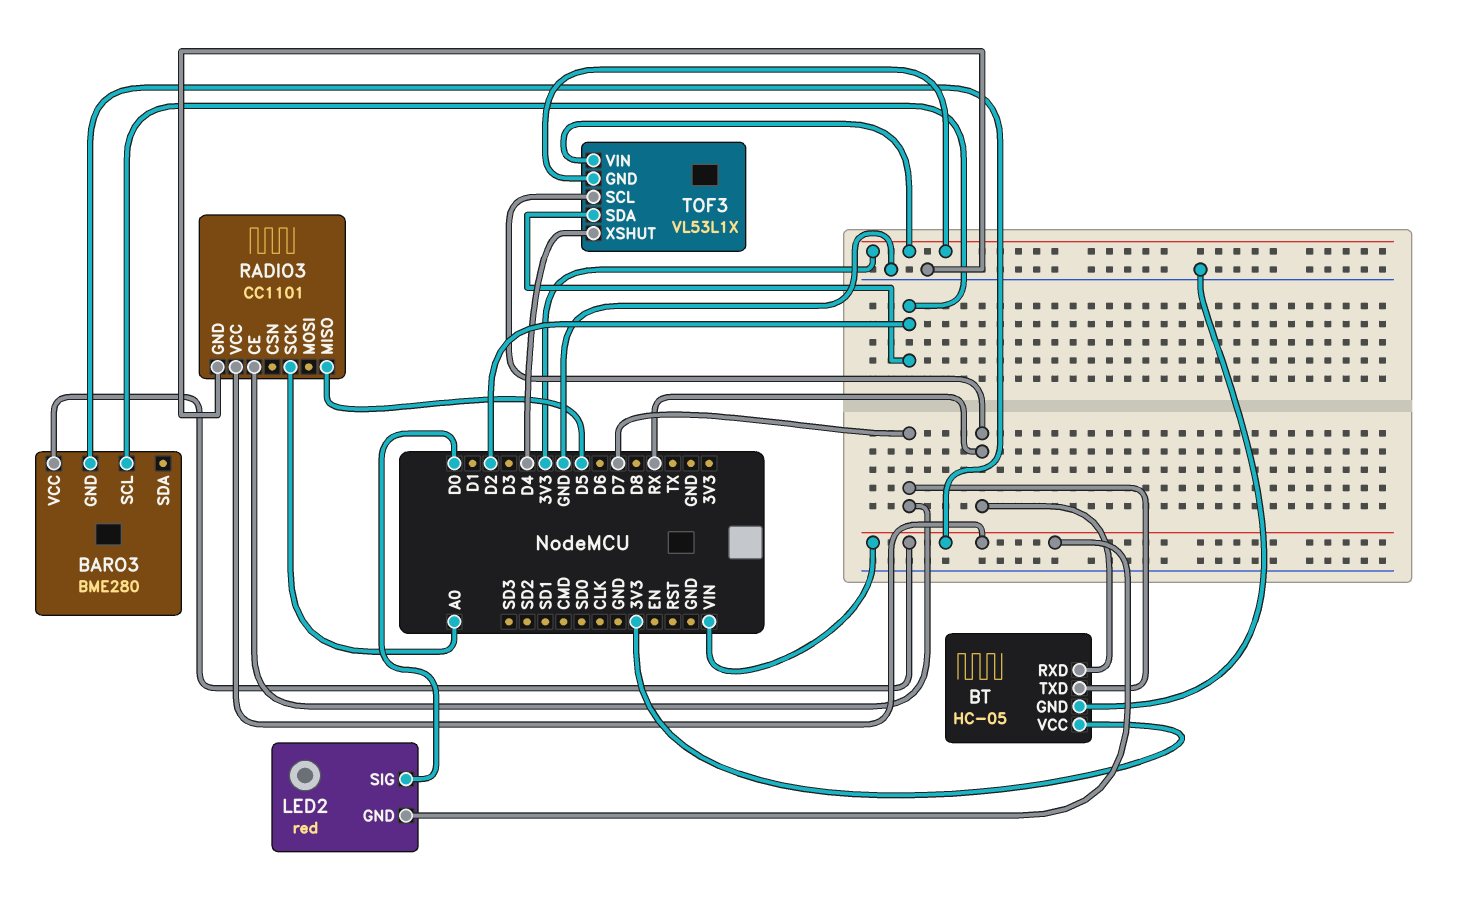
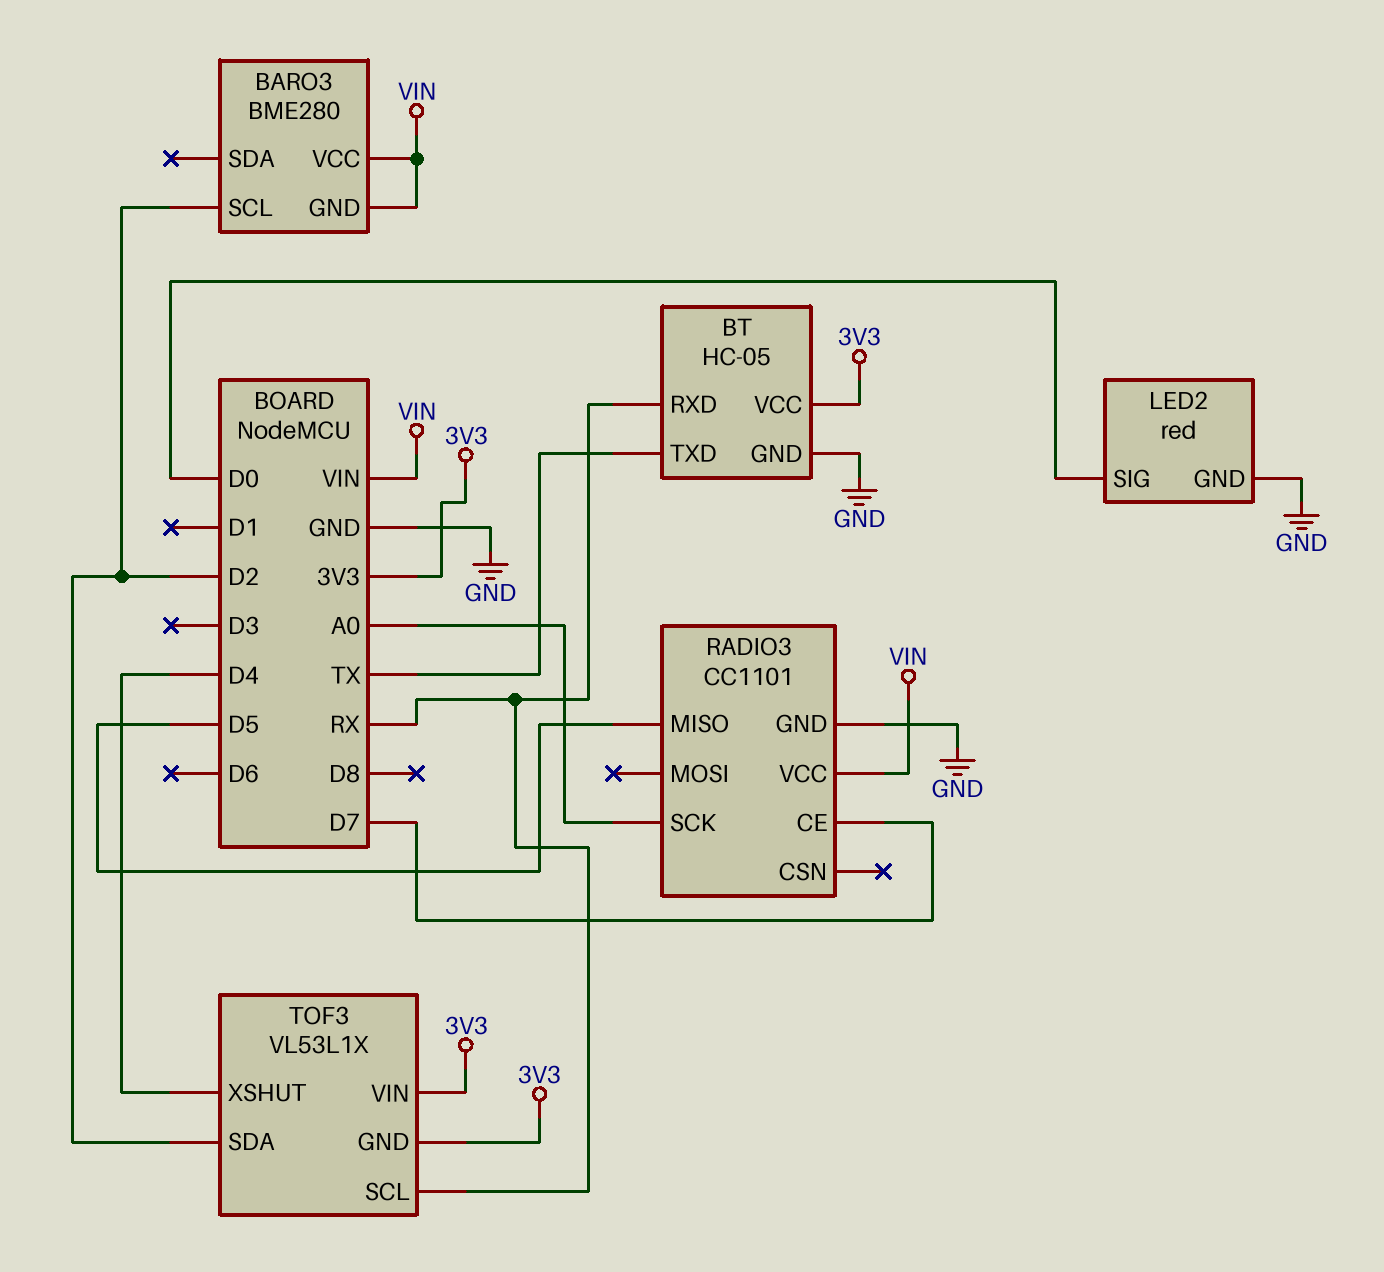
BT pin TXD: D7 -> TX
LED2 pin GND: VIN -> GND

